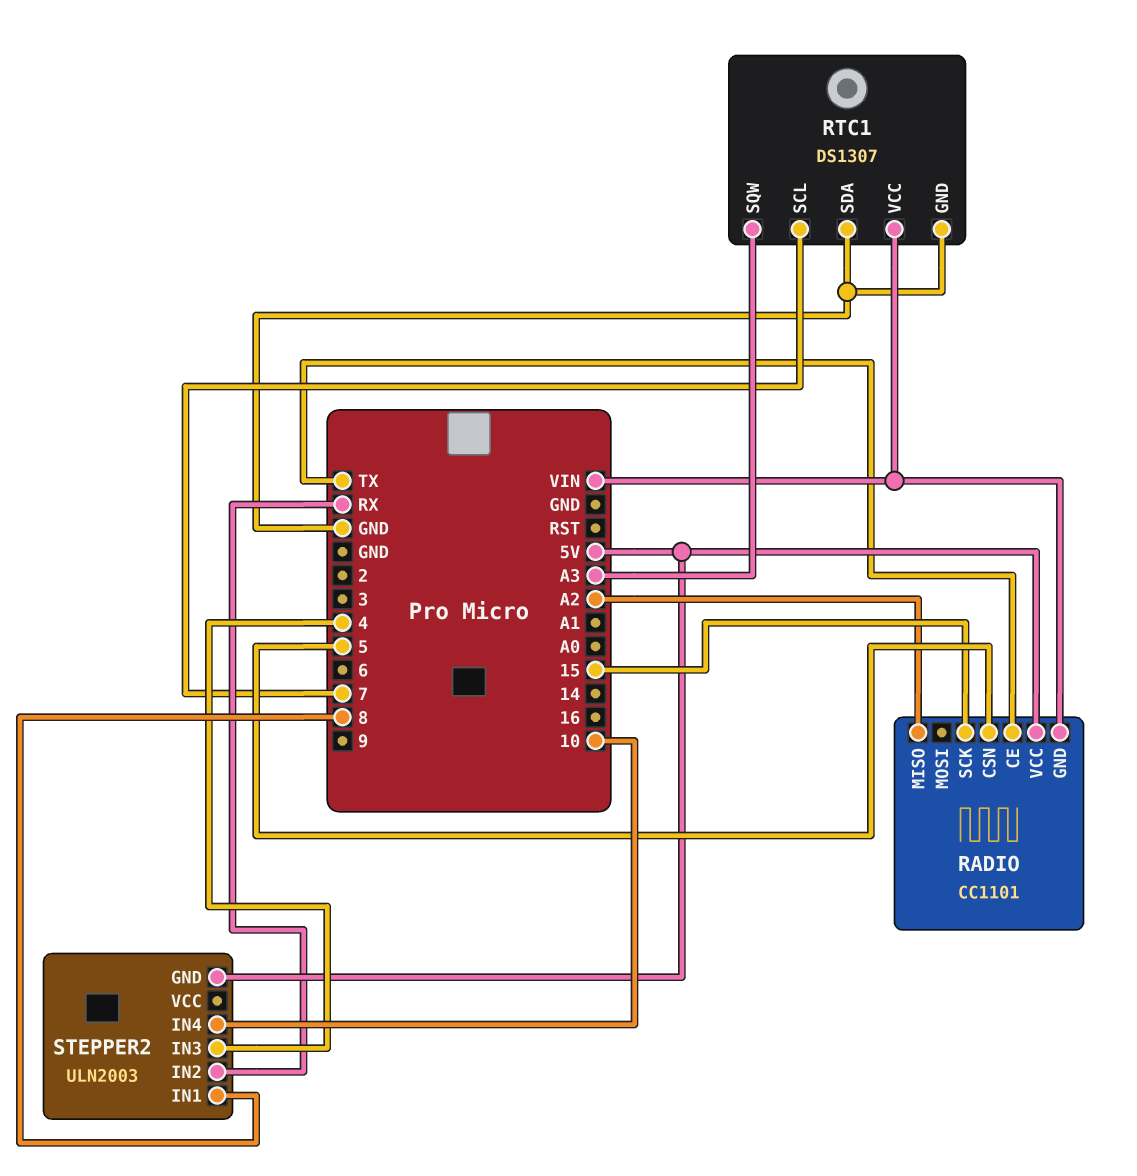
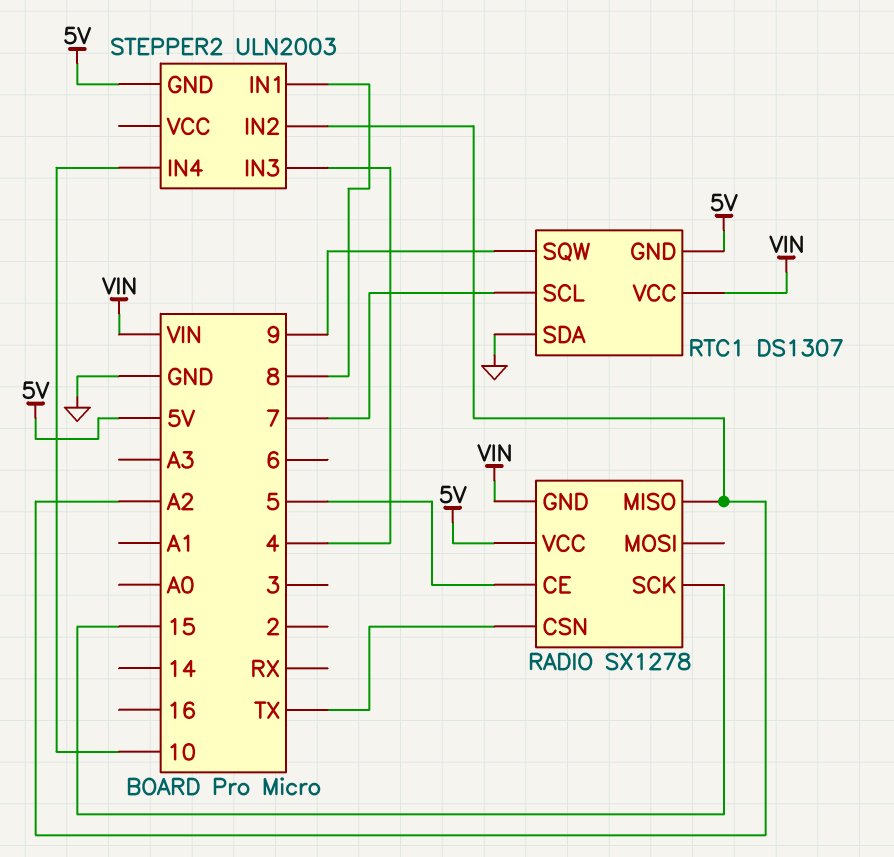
RADIO: CC1101 -> SX1278
RADIO pin CE: TX -> 5
RADIO pin CSN: 5 -> TX
RTC1 pin GND: GND -> 5V
RTC1 pin SQW: A3 -> 9
STEPPER2 pin IN2: RX -> A2

